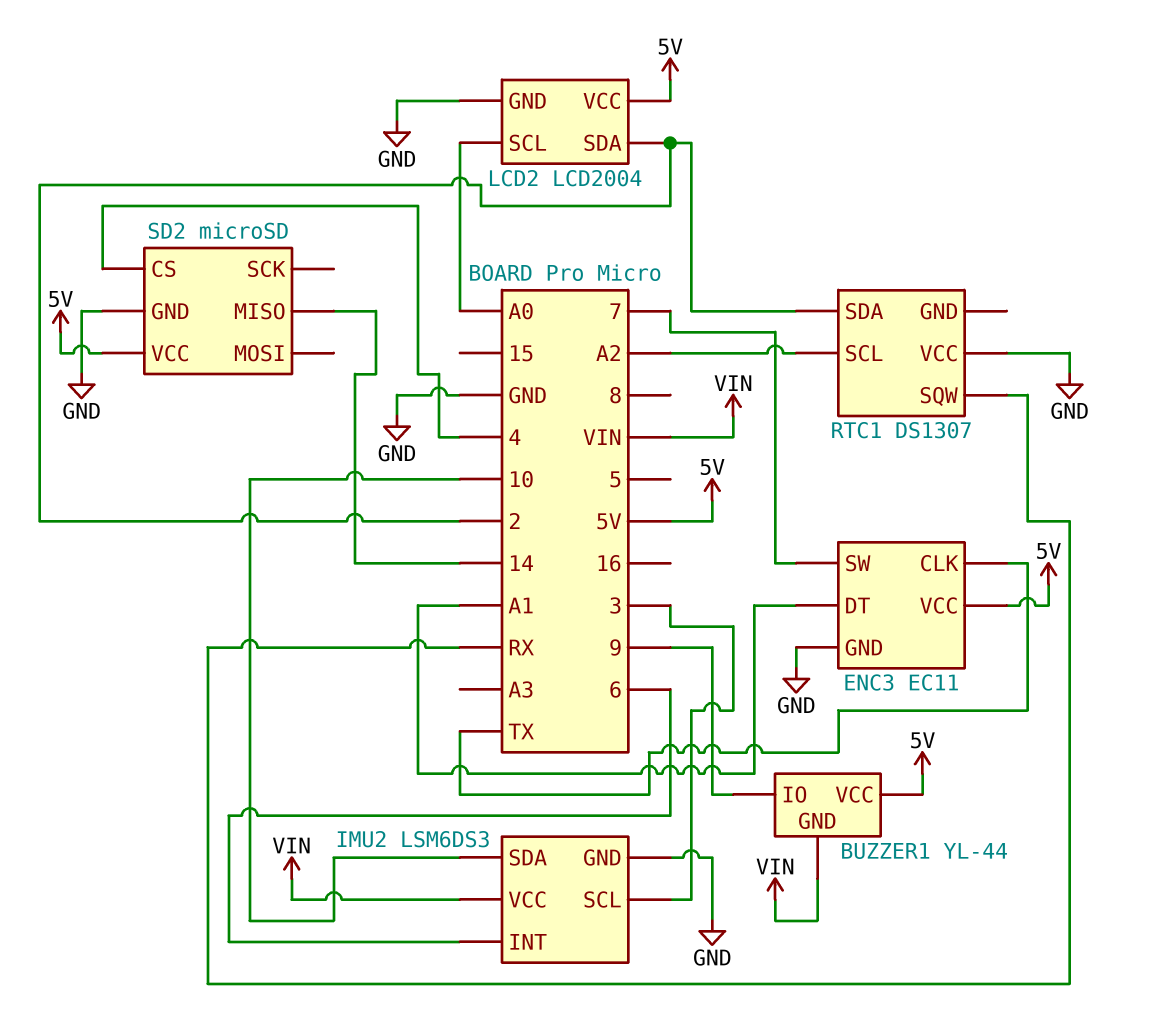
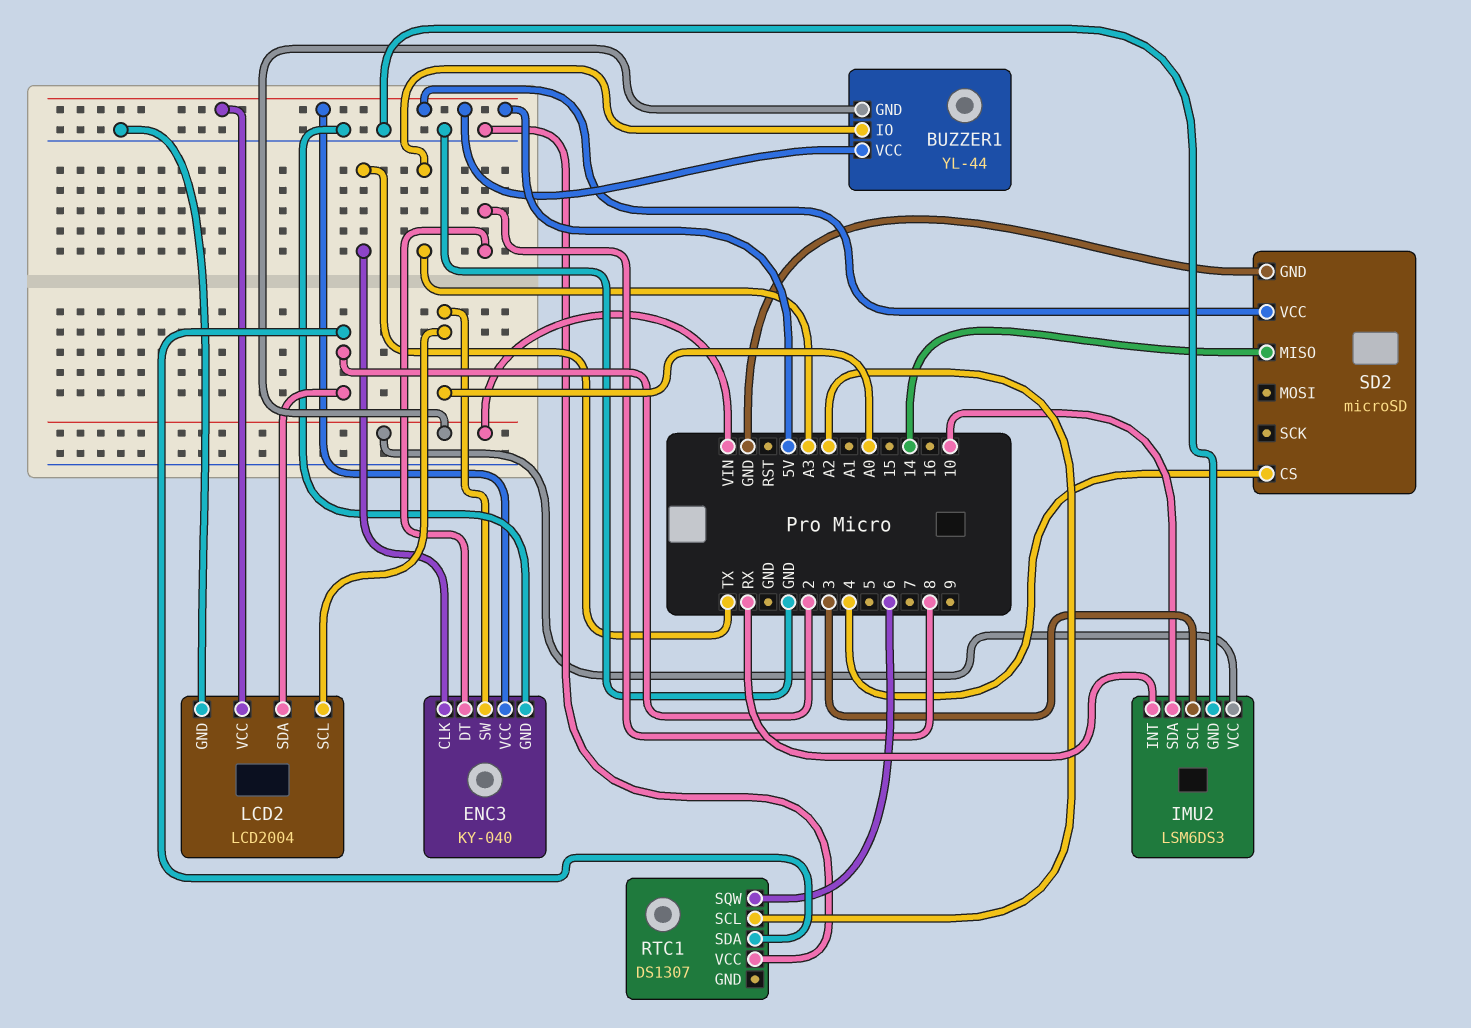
BUZZER1 pin IO: 9 -> A3
ENC3: EC11 -> KY-040
ENC3 pin DT: A1 -> 8
ENC3 pin SW: 7 -> A0
IMU2 pin INT: 6 -> RX
RTC1 pin SQW: RX -> 6

